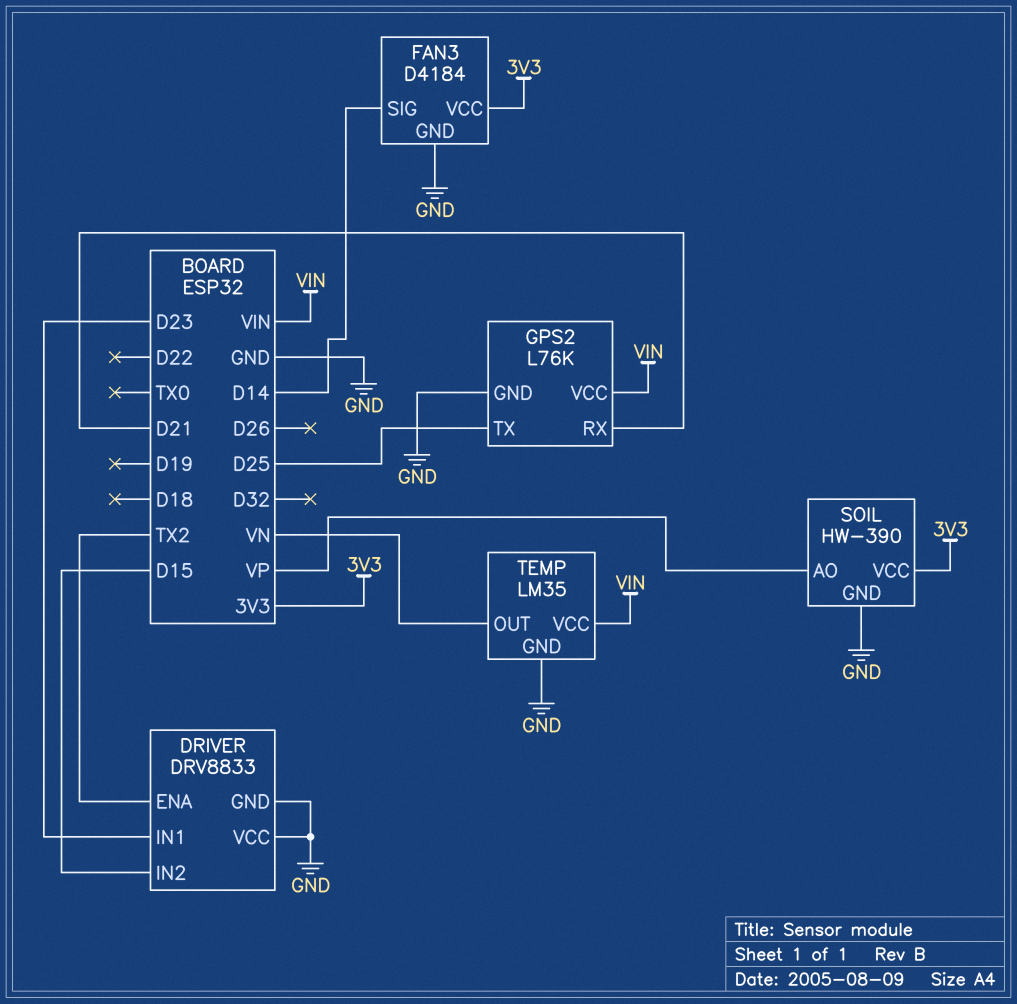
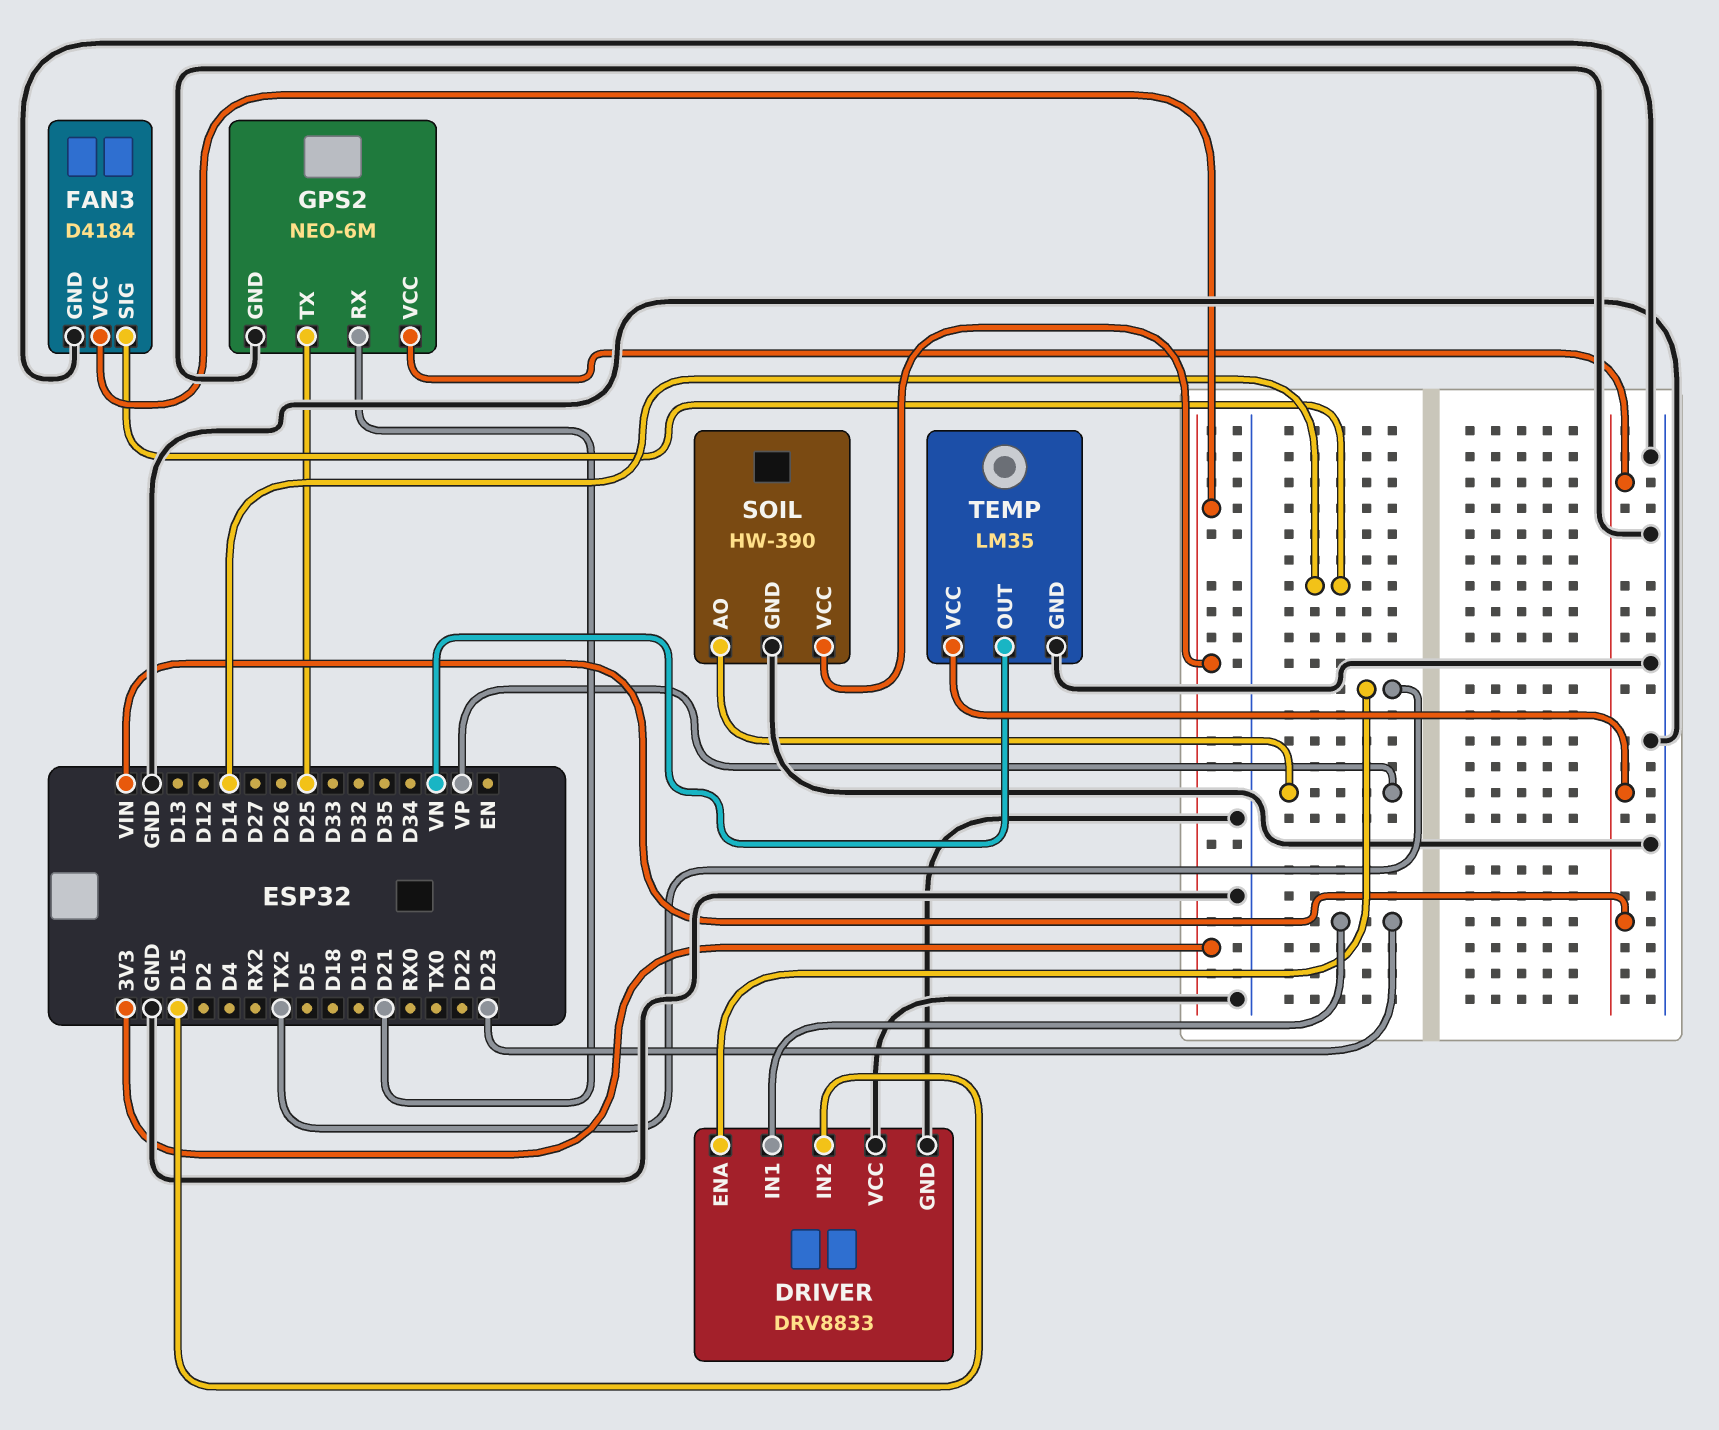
GPS2: L76K -> NEO-6M

